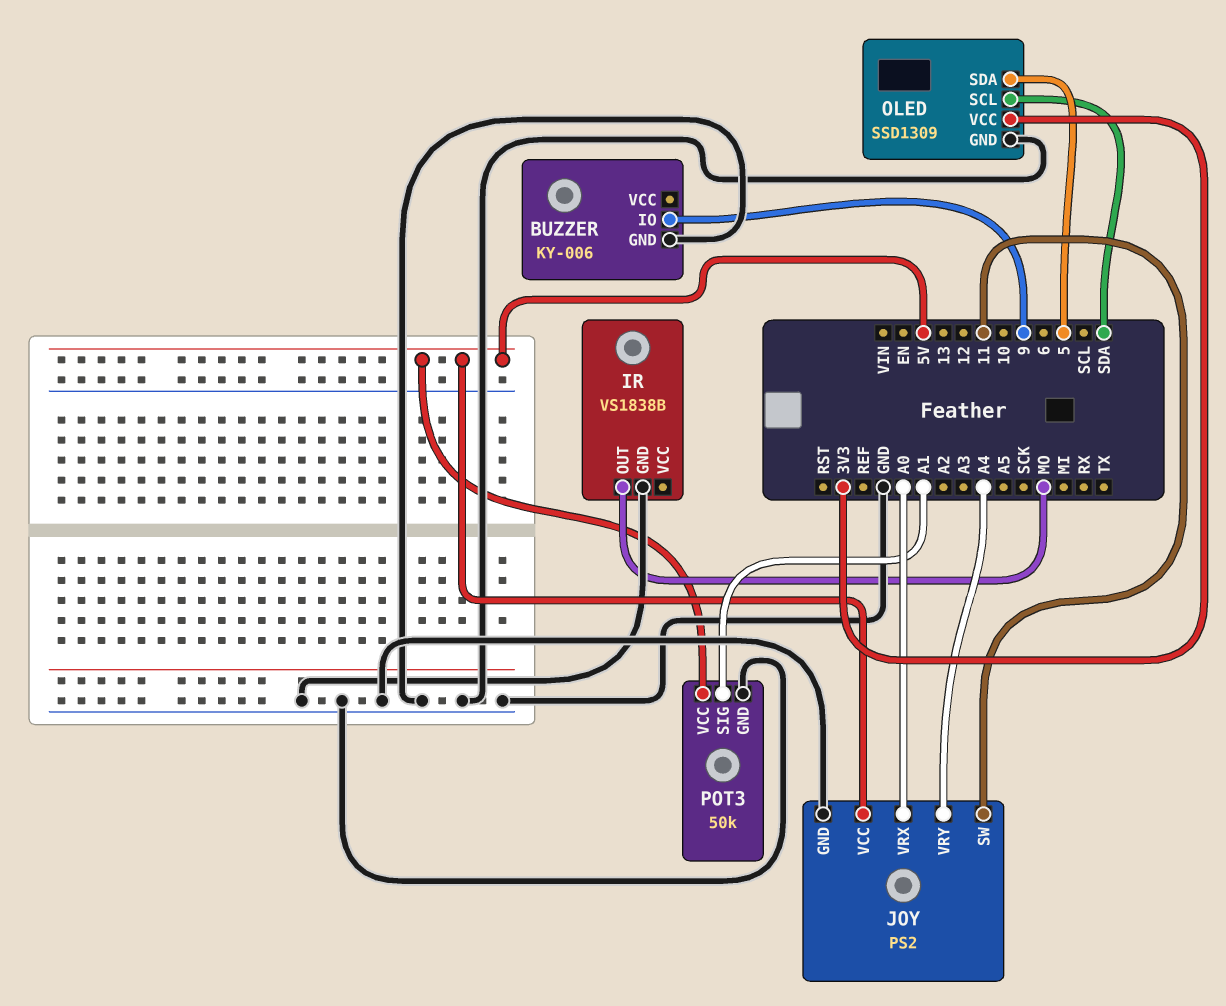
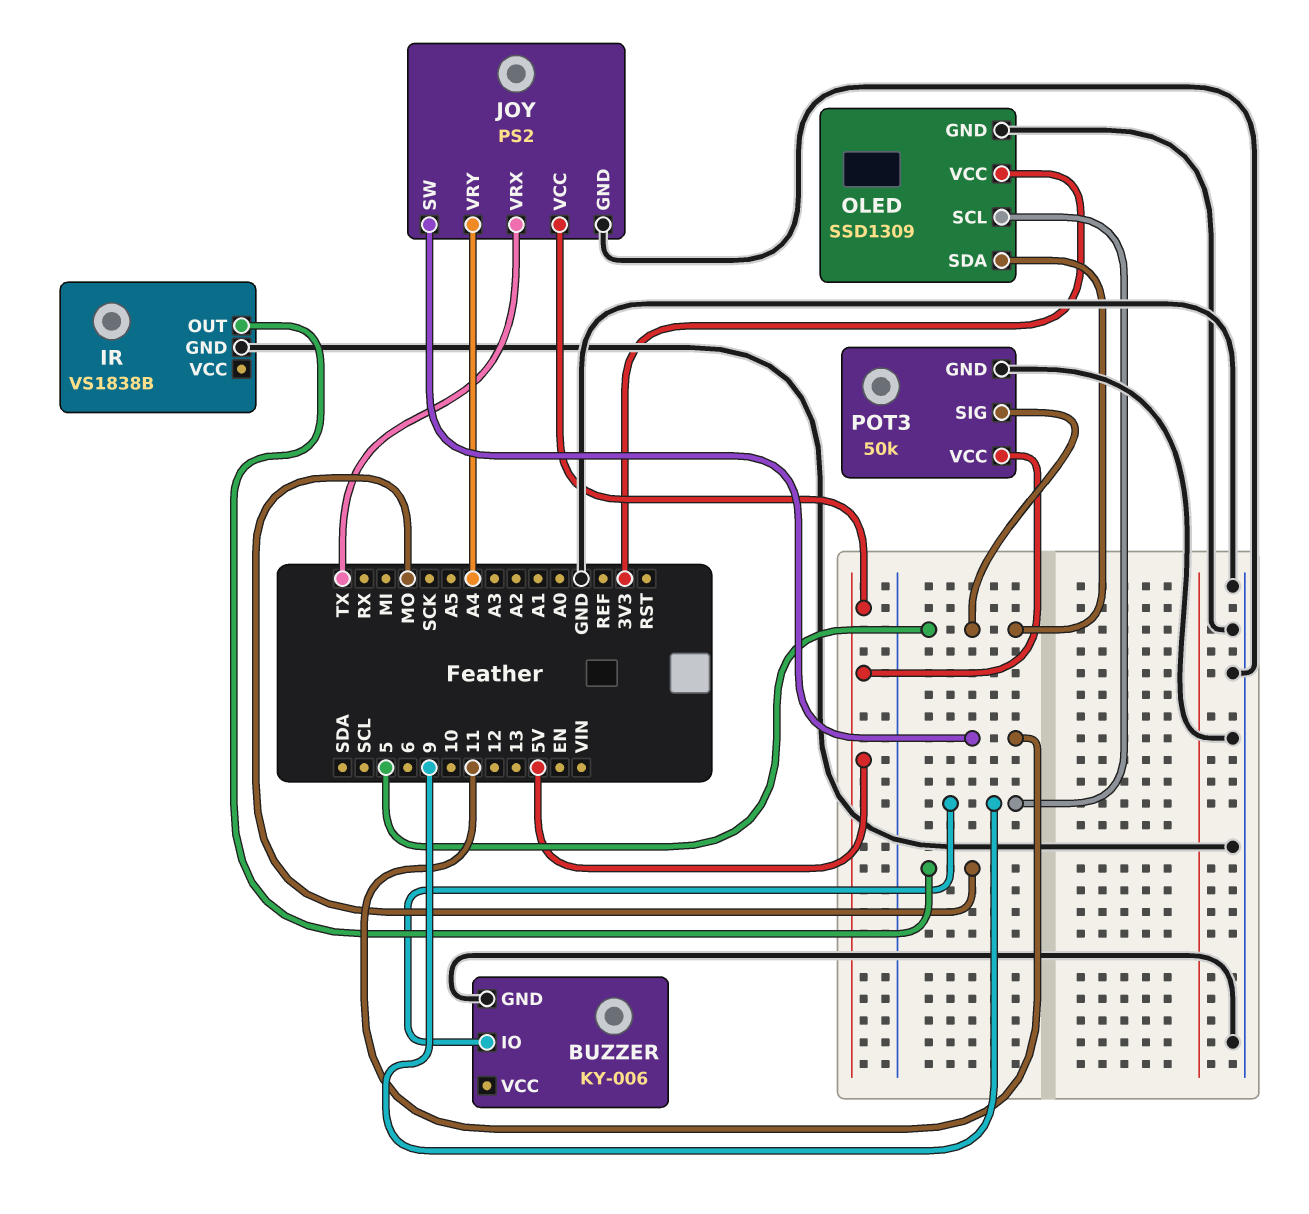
JOY pin VRX: A0 -> TX
OLED pin SCL: SDA -> 9
POT3 pin SIG: A1 -> 5

